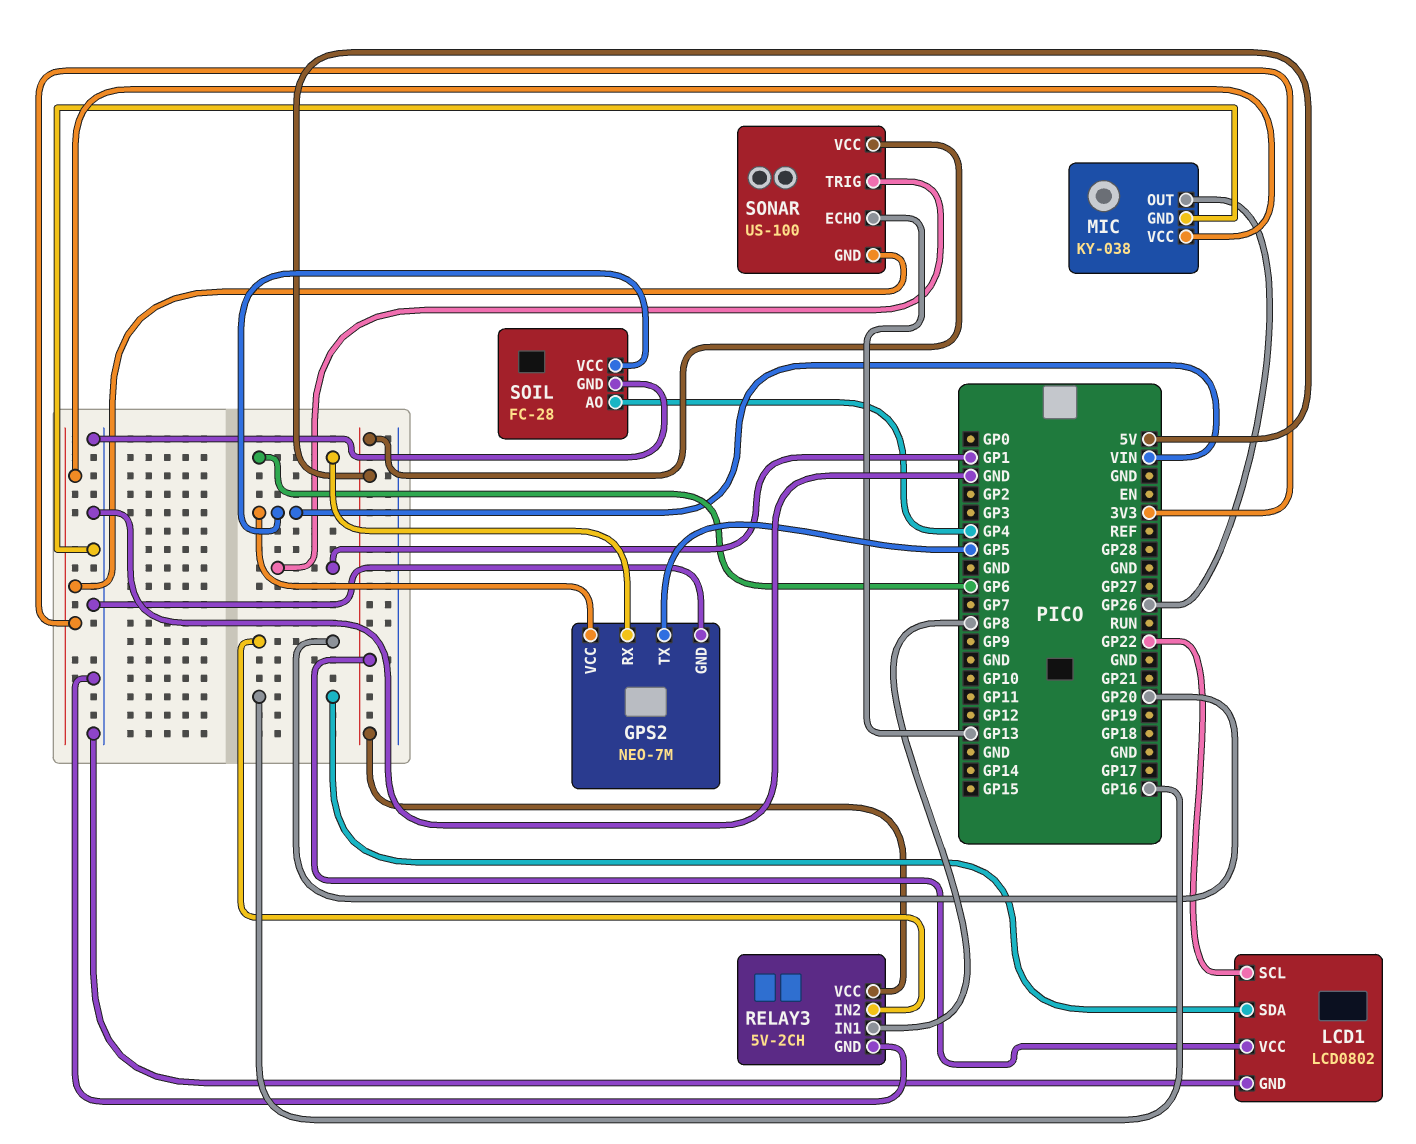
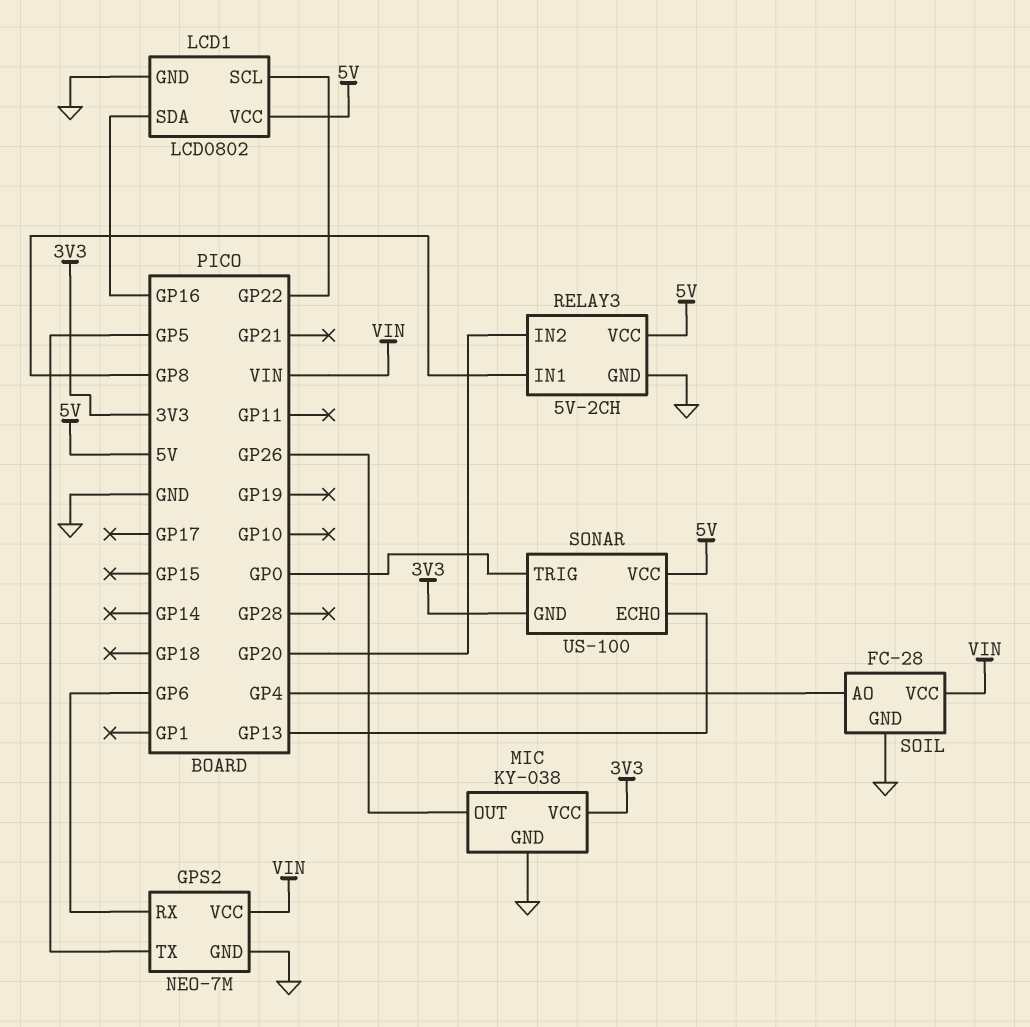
SONAR pin TRIG: GP1 -> GP0

